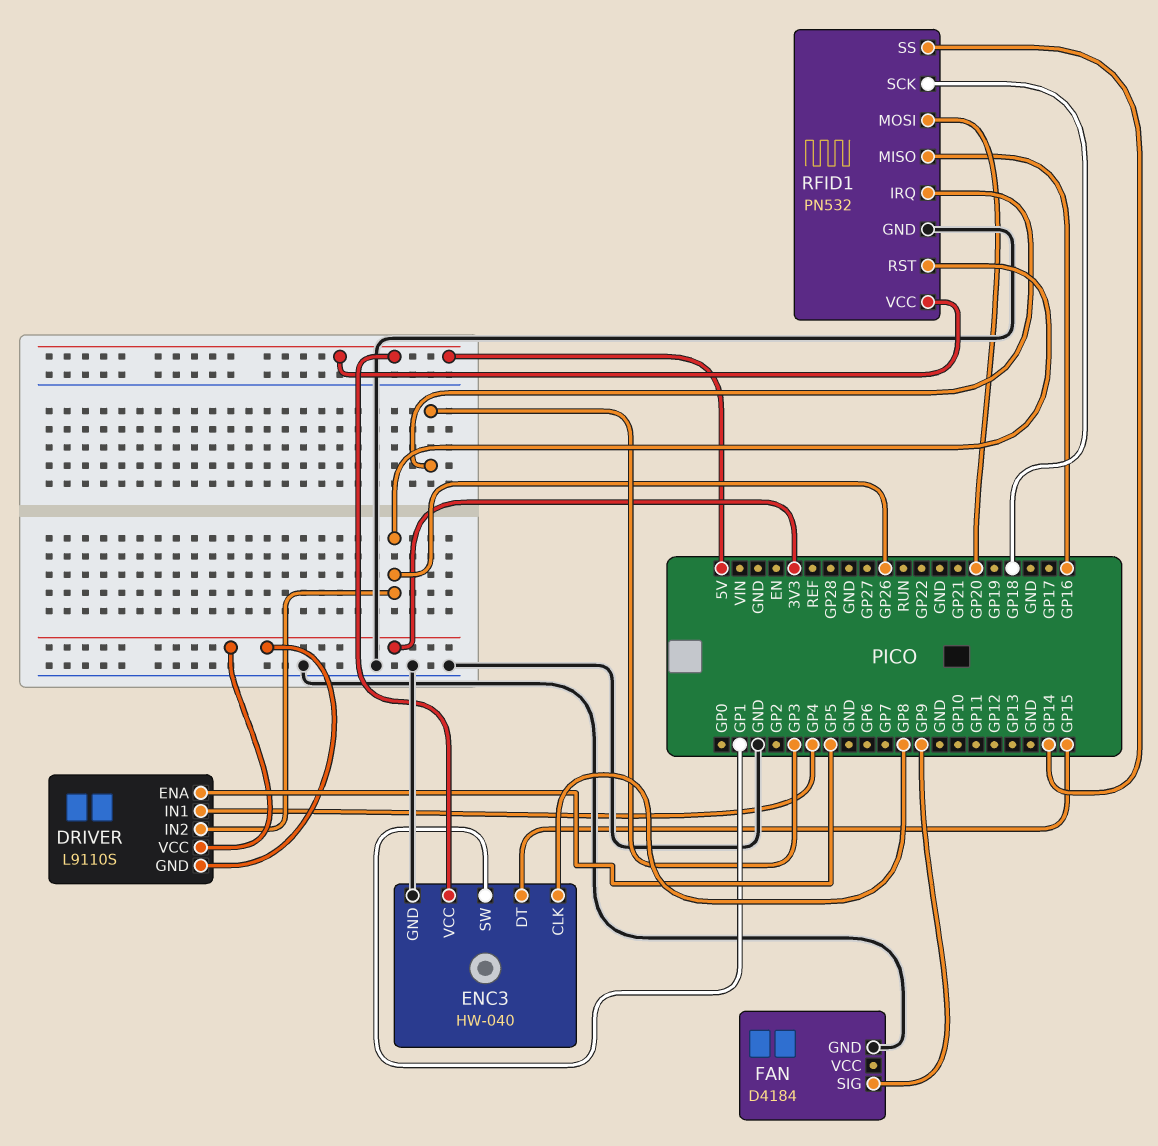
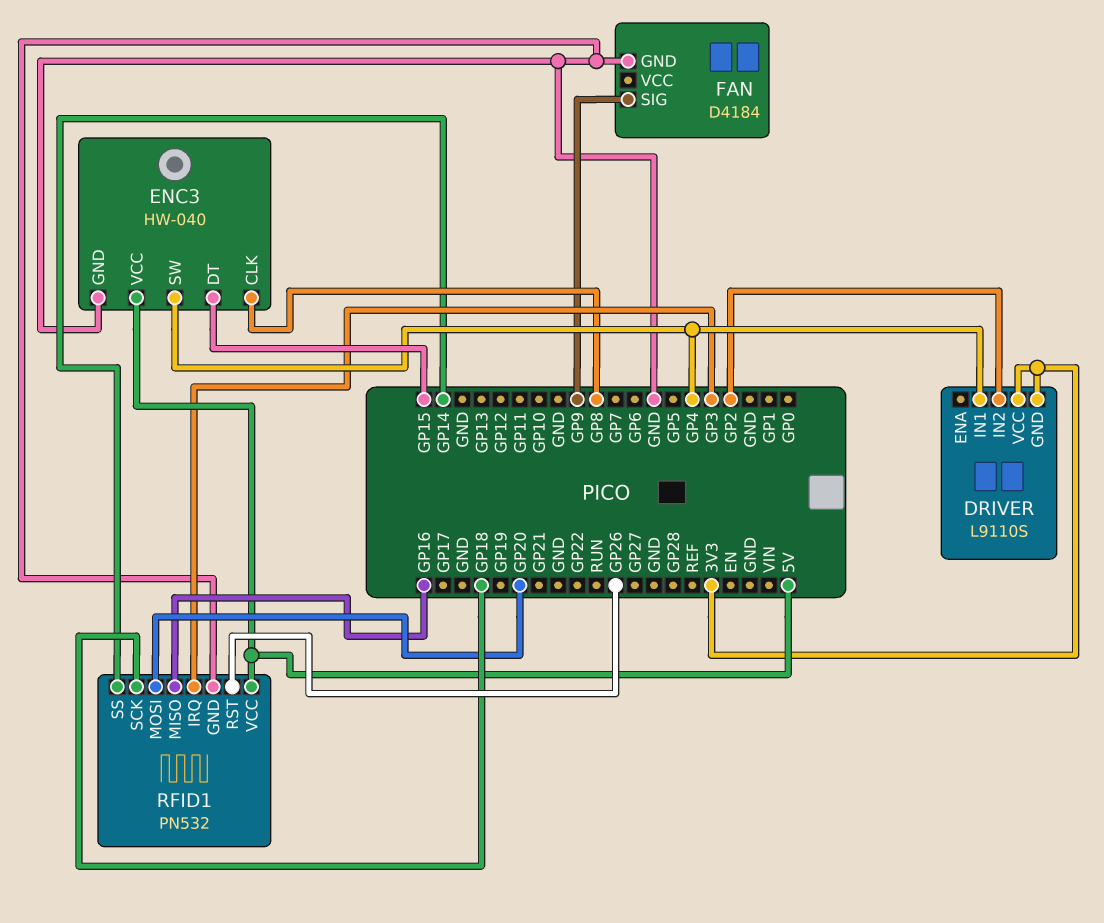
DRIVER pin ENA: GP5 -> none
DRIVER pin IN2: GP26 -> GP2
ENC3 pin SW: GP1 -> GP4

